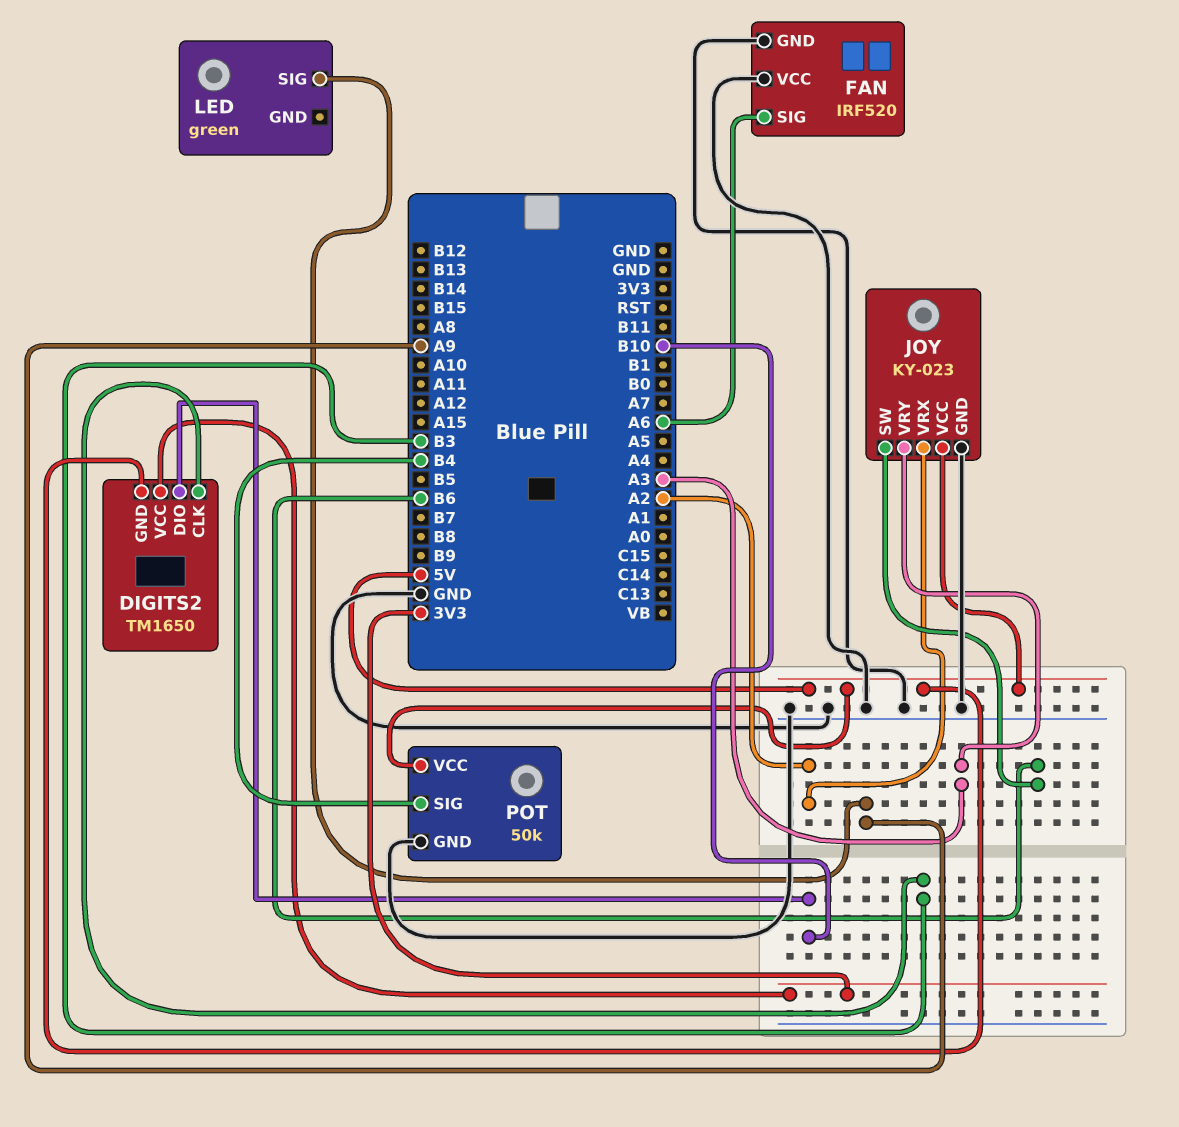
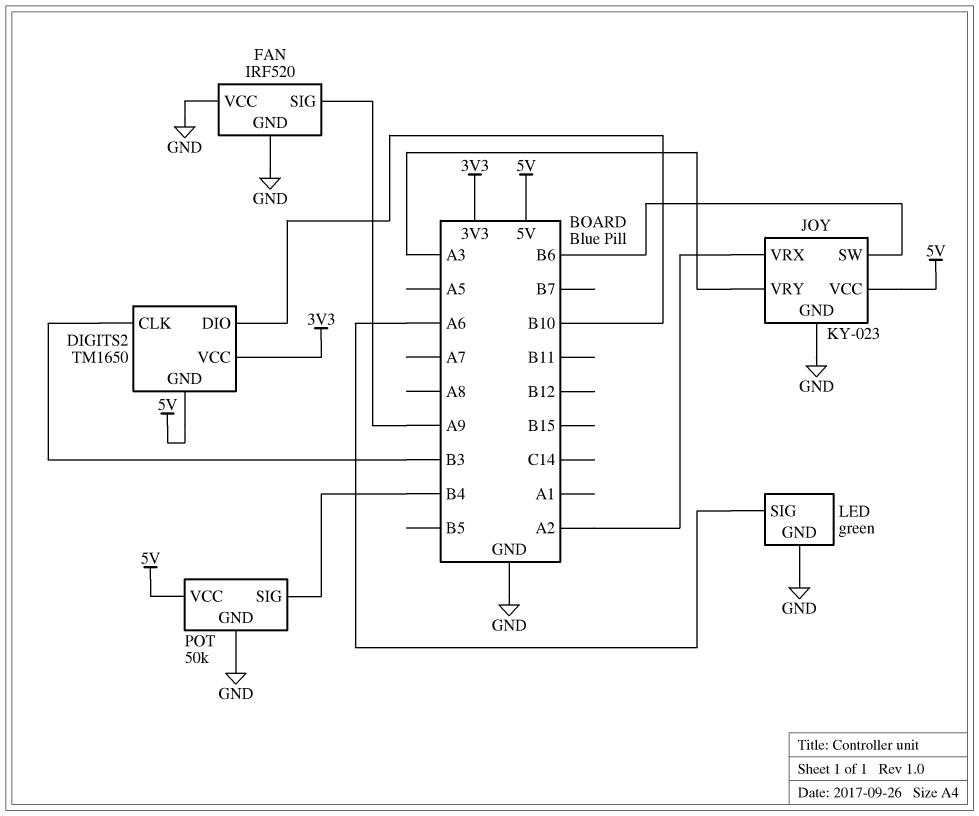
FAN pin SIG: A6 -> A9
LED pin GND: none -> GND
LED pin SIG: A9 -> A6

